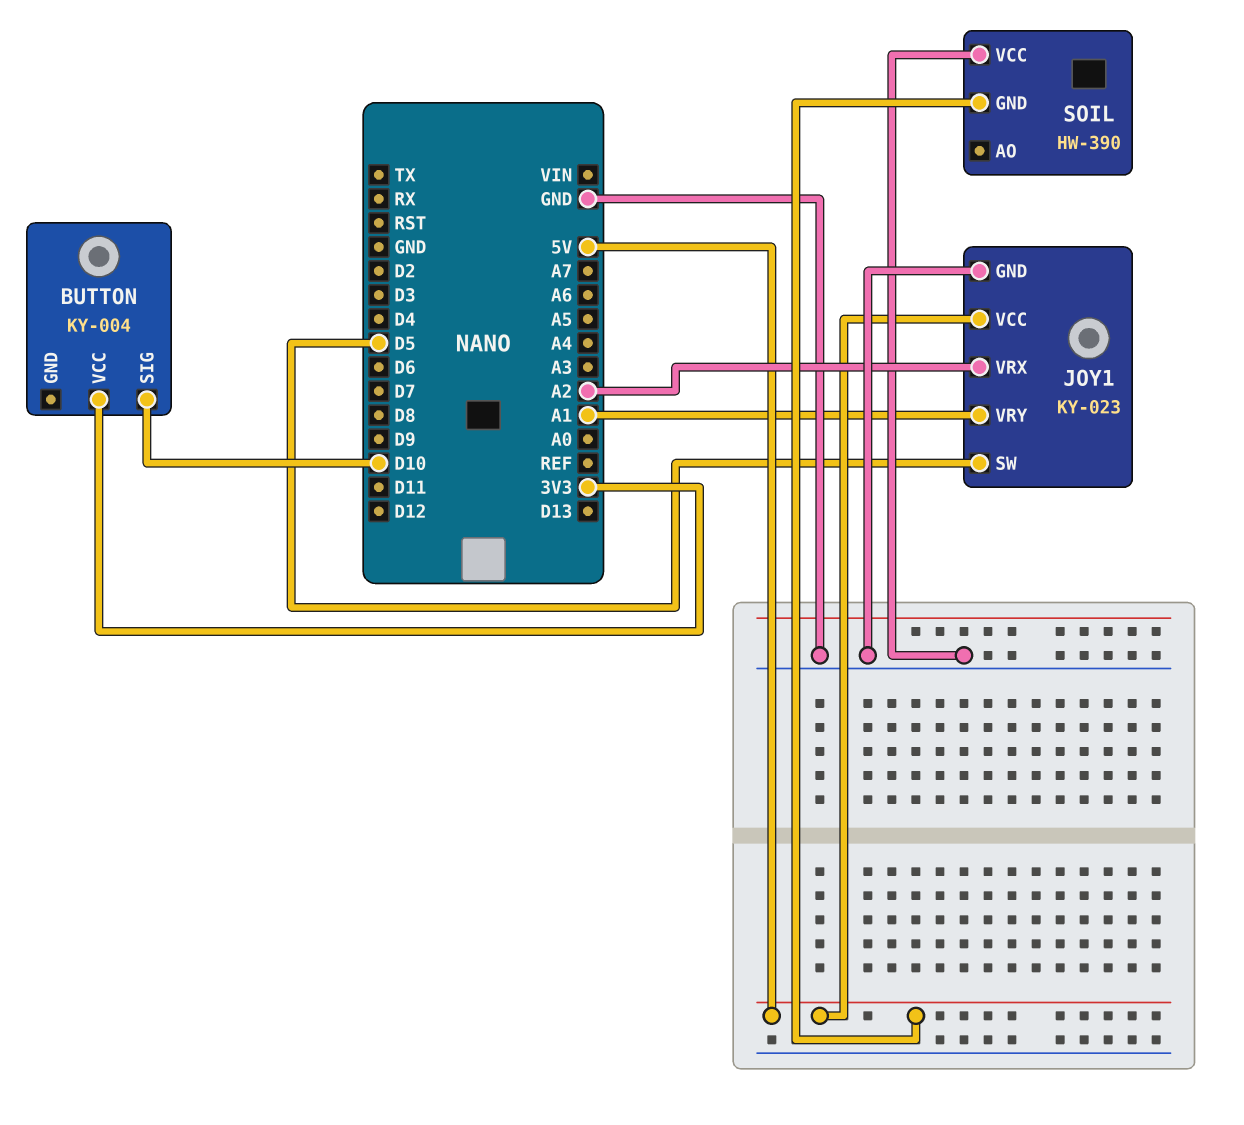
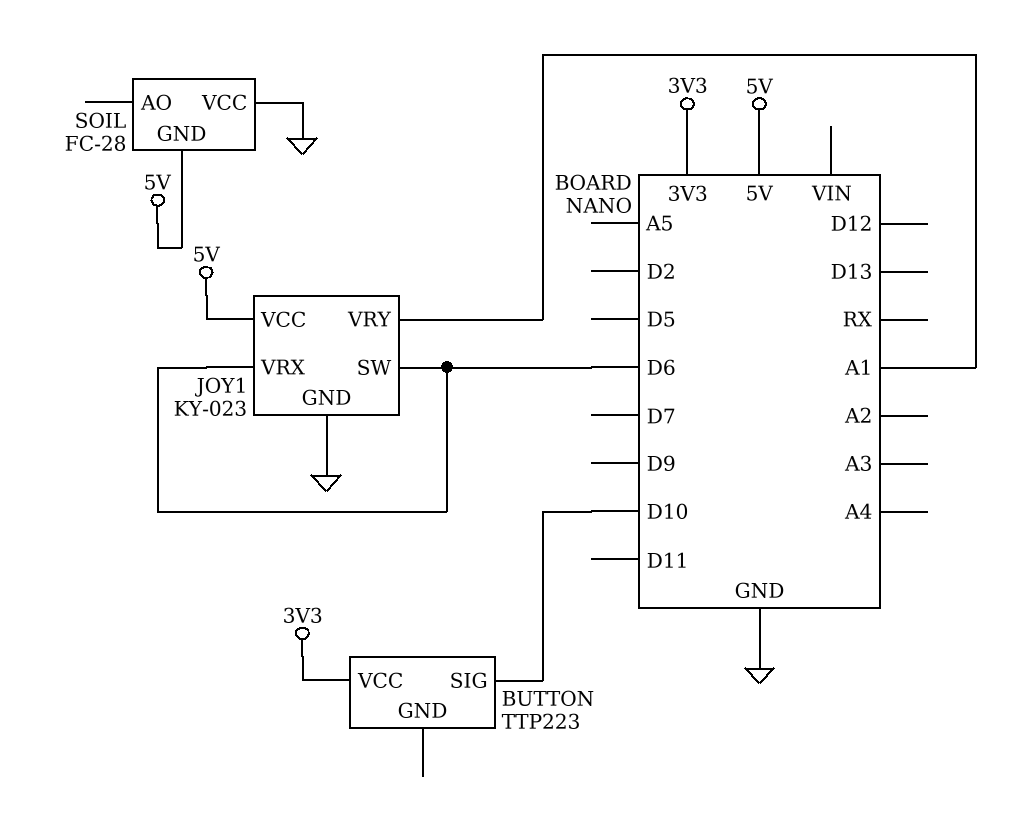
BUTTON: KY-004 -> TTP223
JOY1 pin SW: D5 -> D6
JOY1 pin VRX: A2 -> D6
SOIL: HW-390 -> FC-28

